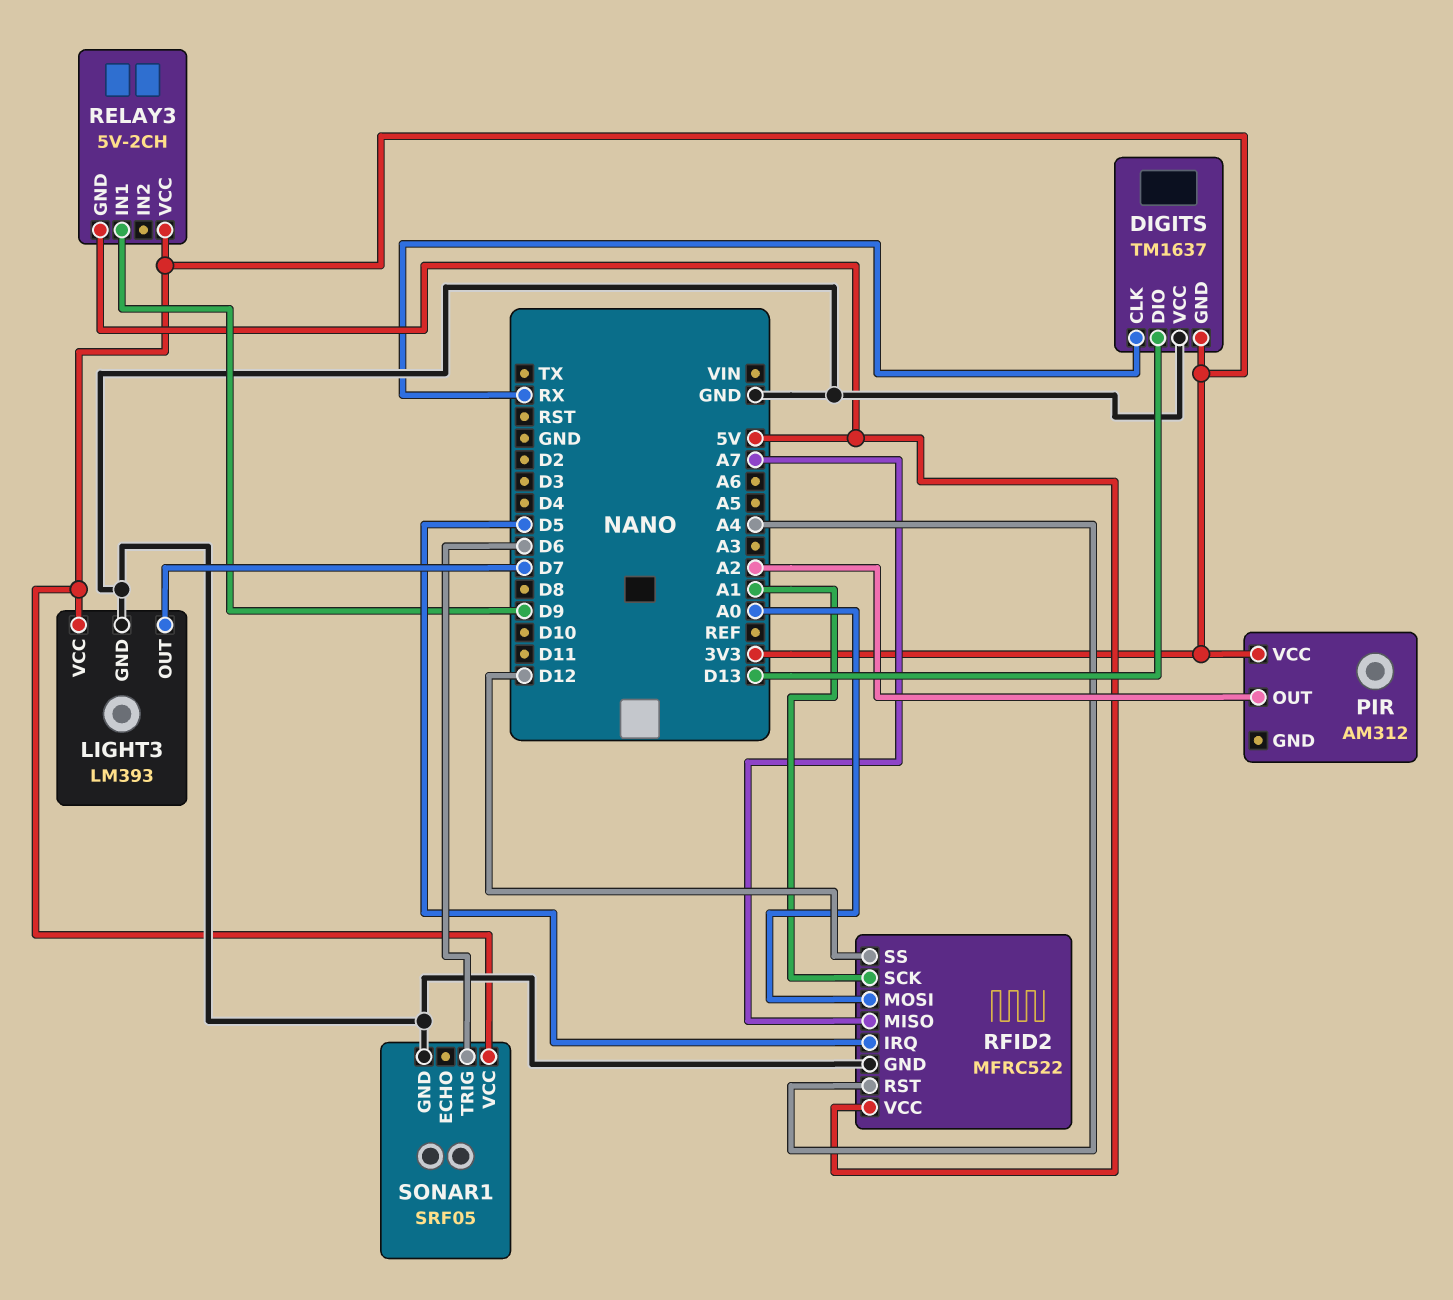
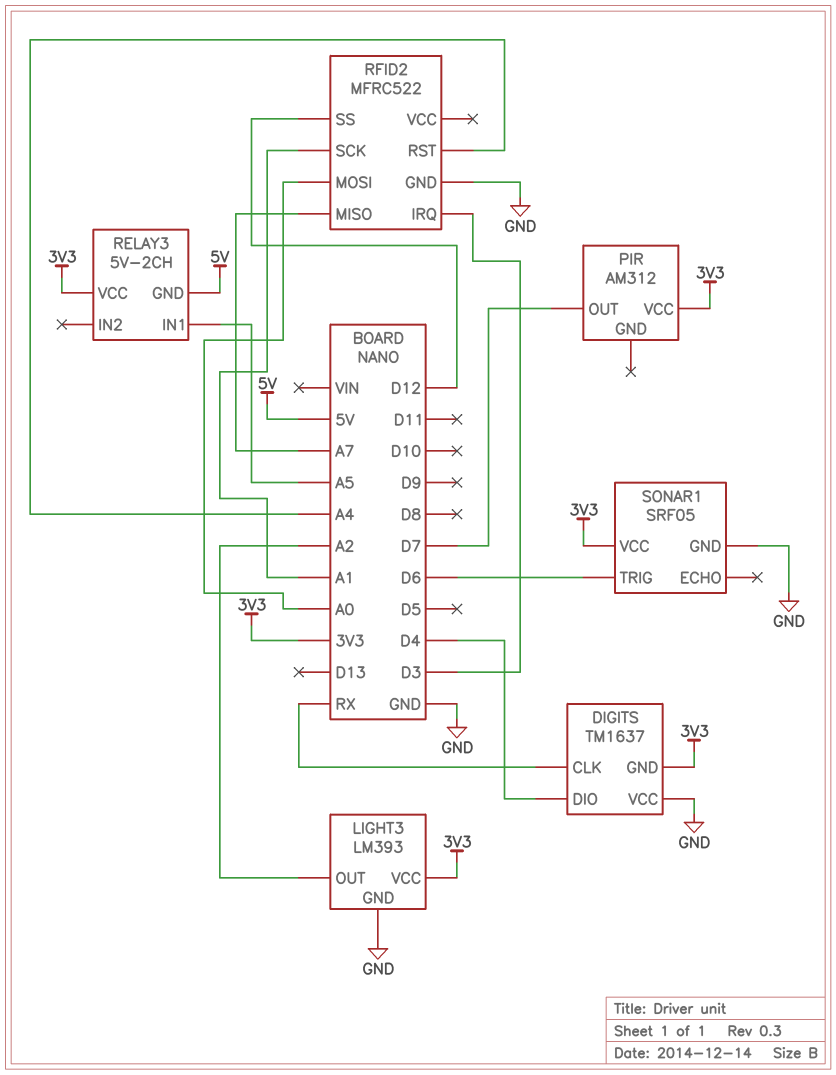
DIGITS pin DIO: D13 -> D4
LIGHT3 pin OUT: D7 -> A2
PIR pin OUT: A2 -> D7
RELAY3 pin IN1: D9 -> A5
RFID2 pin IRQ: D5 -> D3
RFID2 pin VCC: 5V -> none

